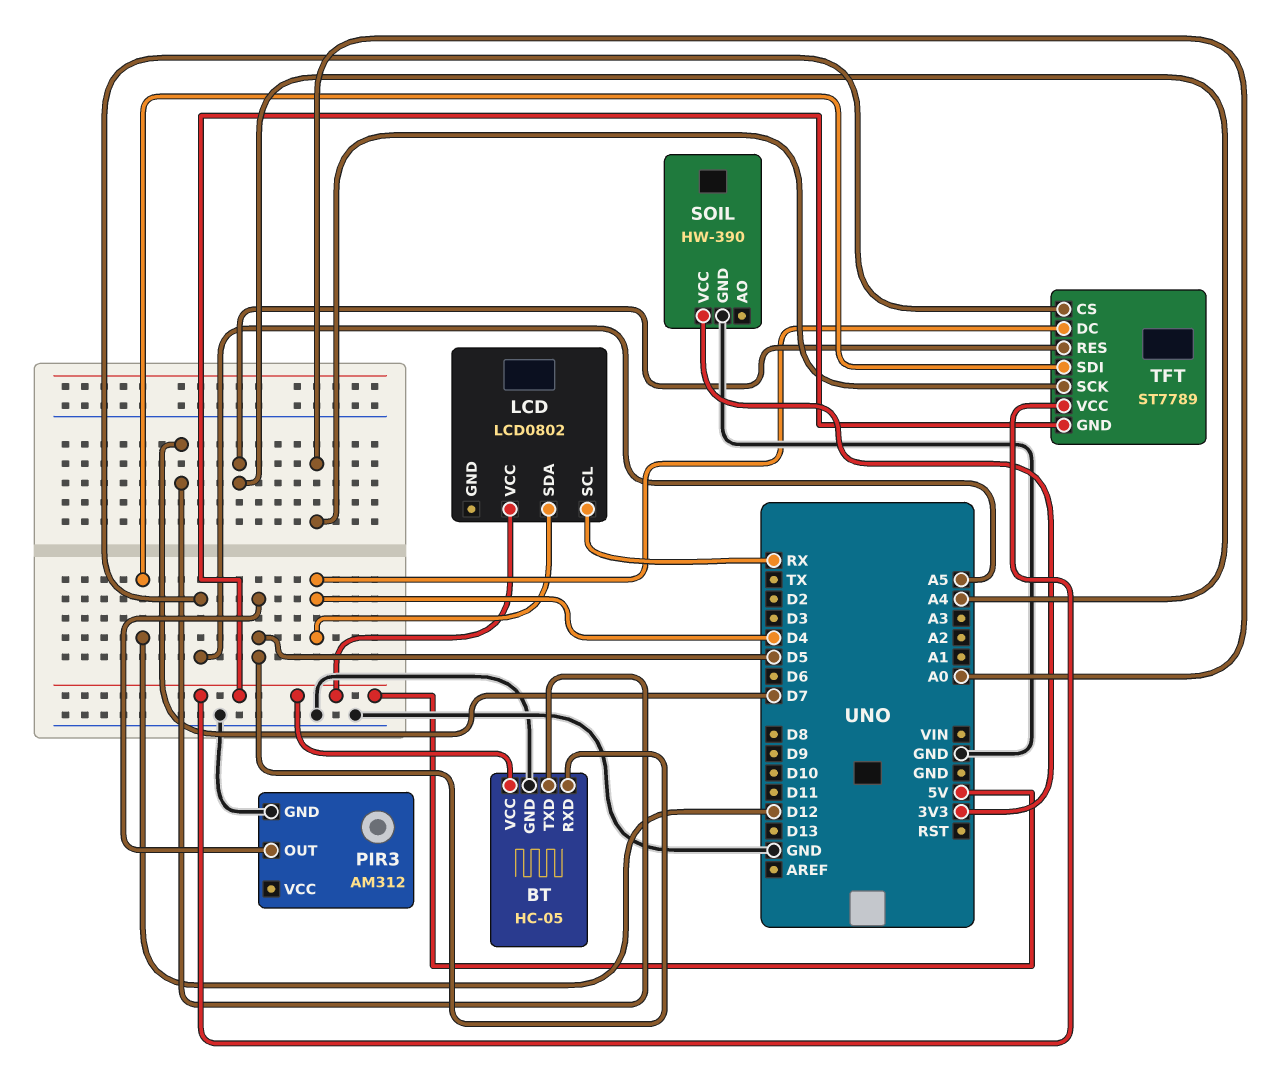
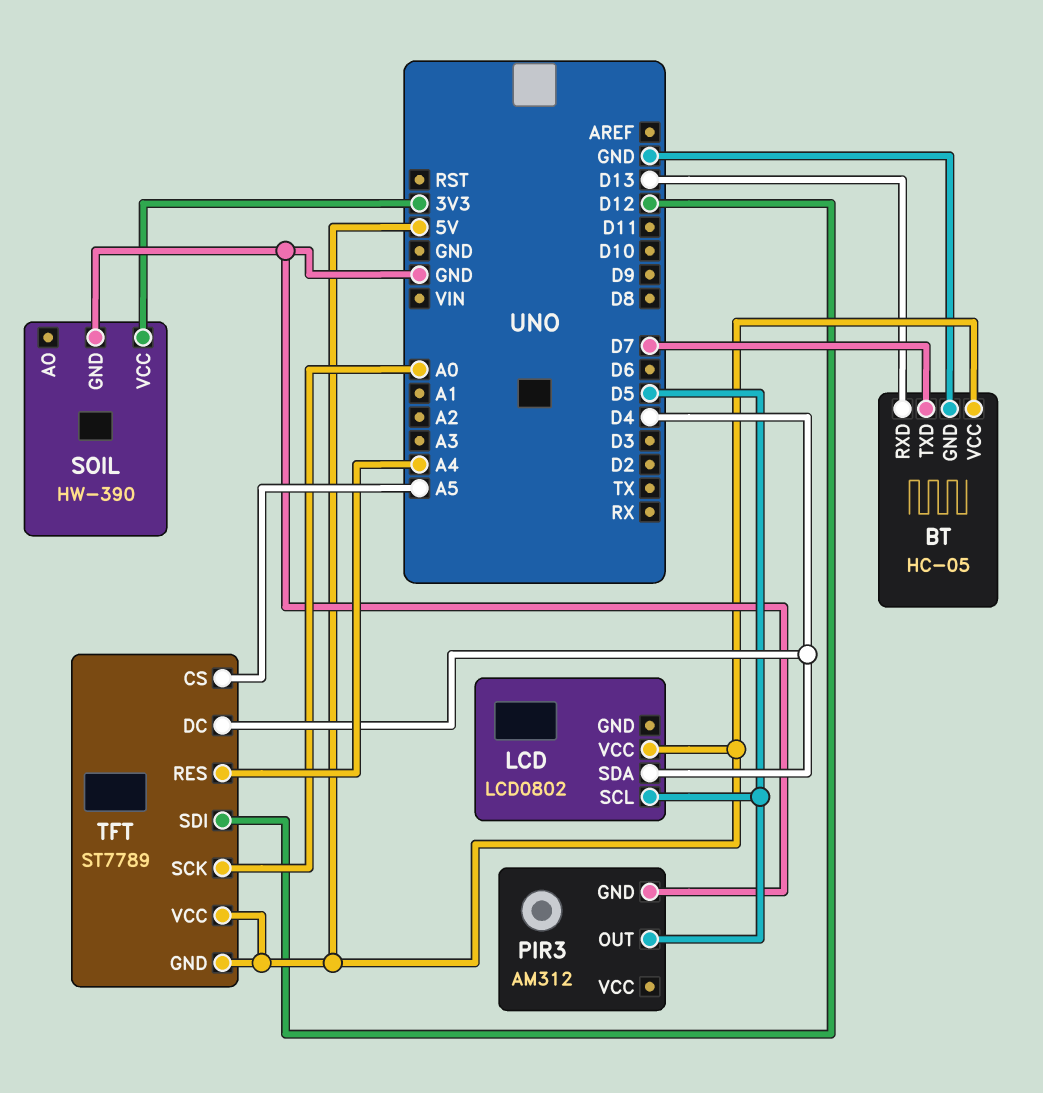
BT pin RXD: D5 -> D13
LCD pin SCL: RX -> D5

